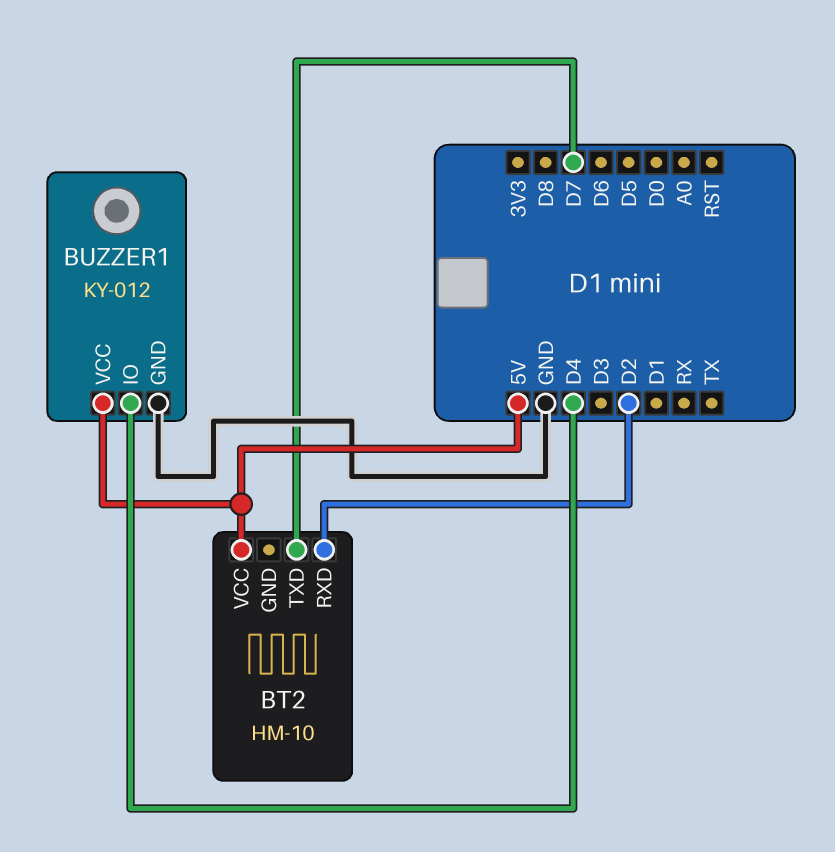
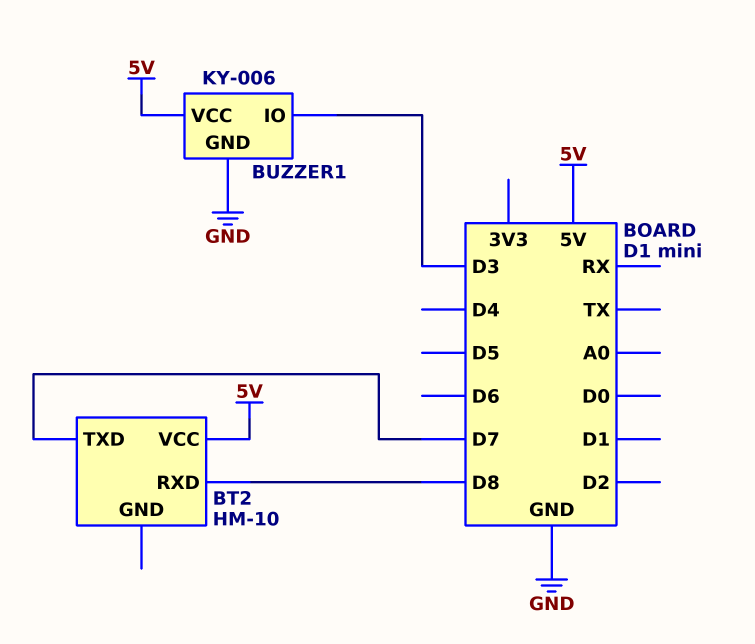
BT2 pin RXD: D2 -> D8
BUZZER1: KY-012 -> KY-006
BUZZER1 pin IO: D4 -> D3

